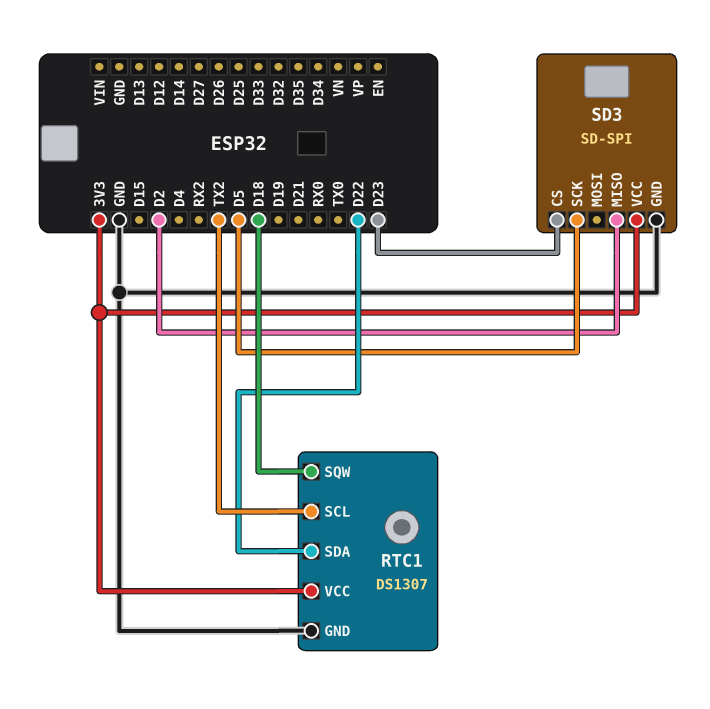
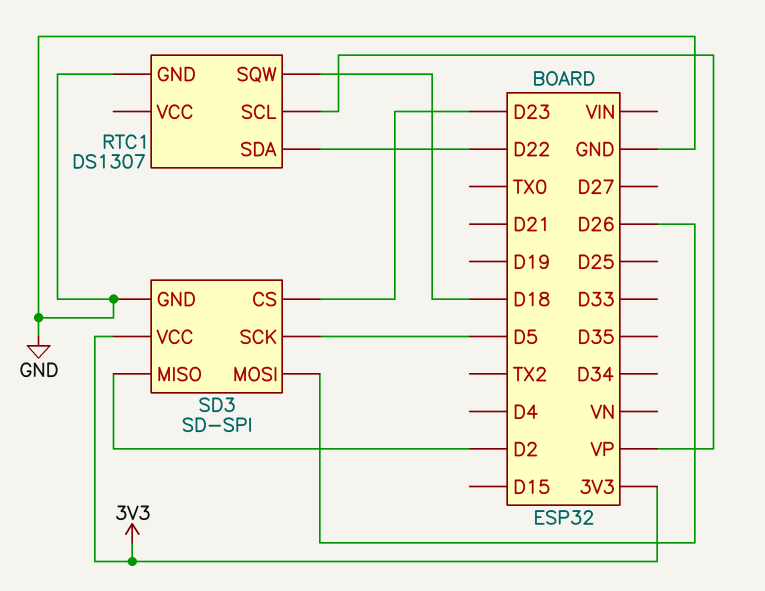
RTC1 pin SCL: TX2 -> VP
RTC1 pin VCC: 3V3 -> none
SD3 pin MOSI: none -> D26

